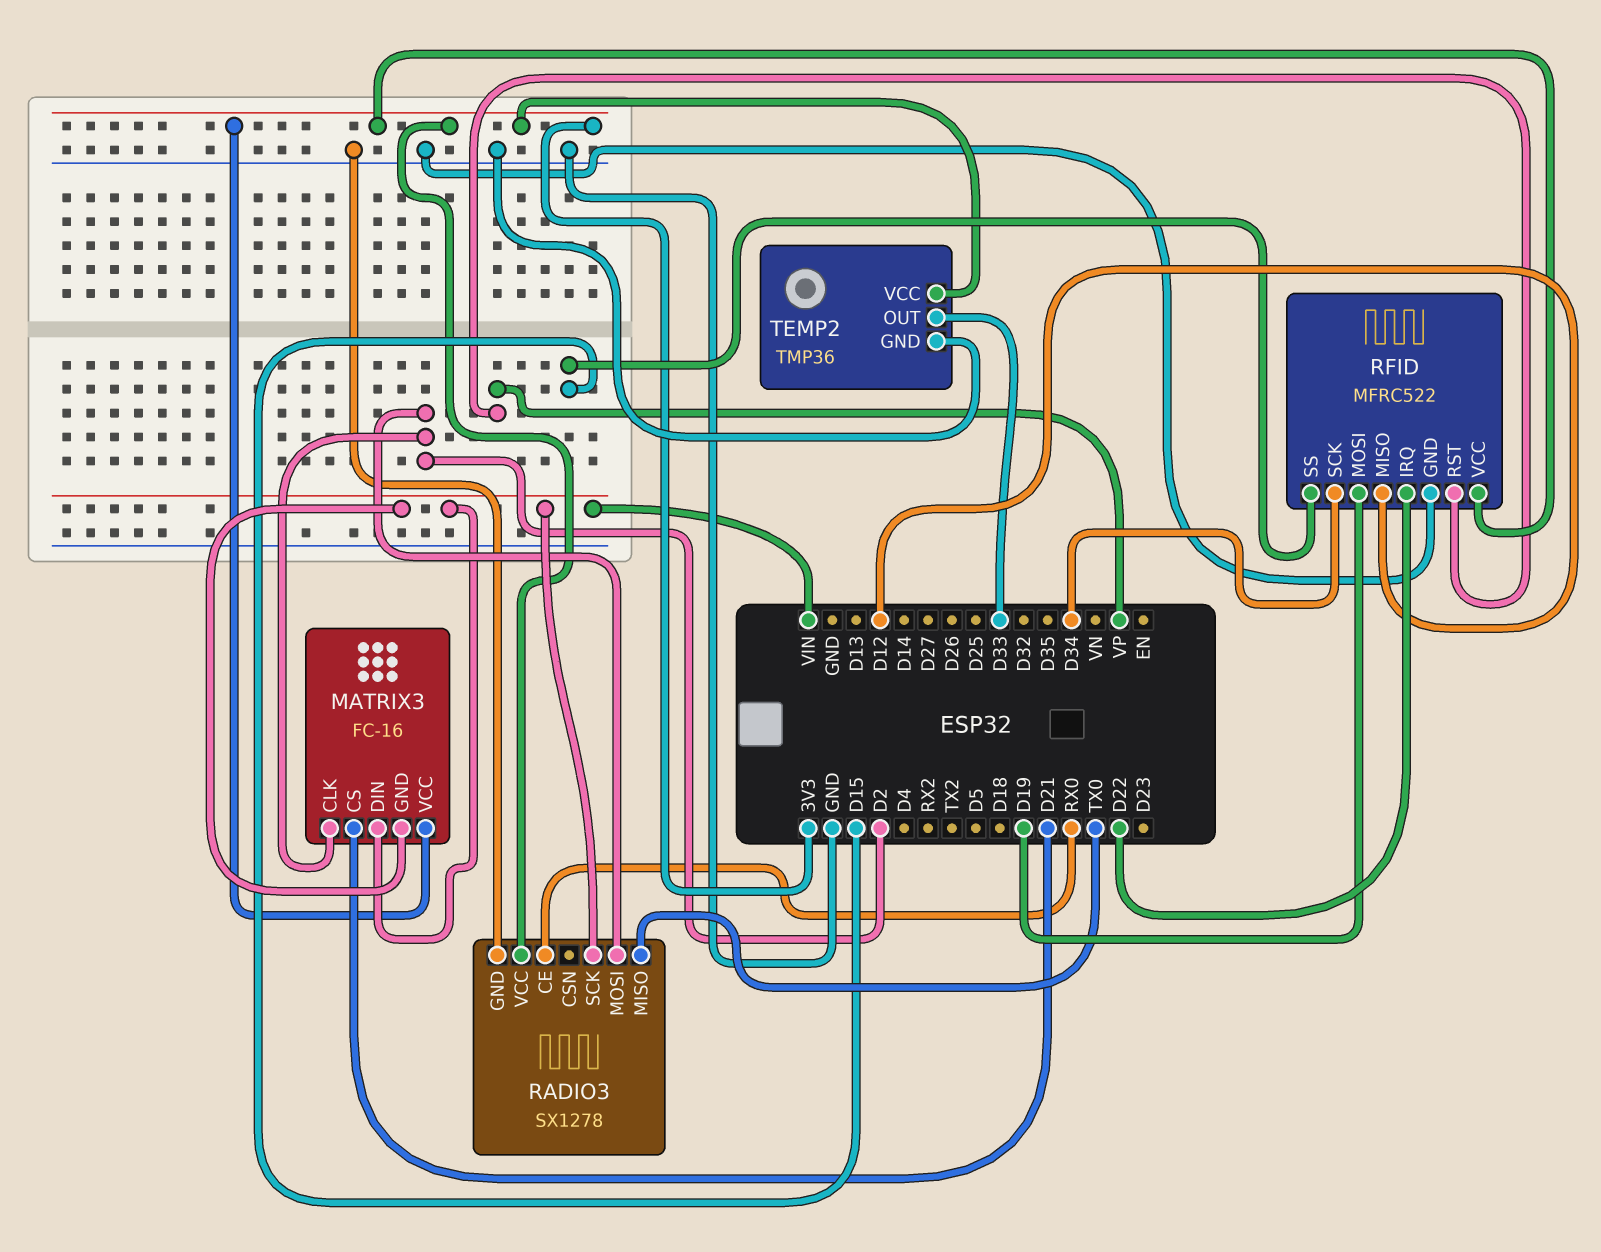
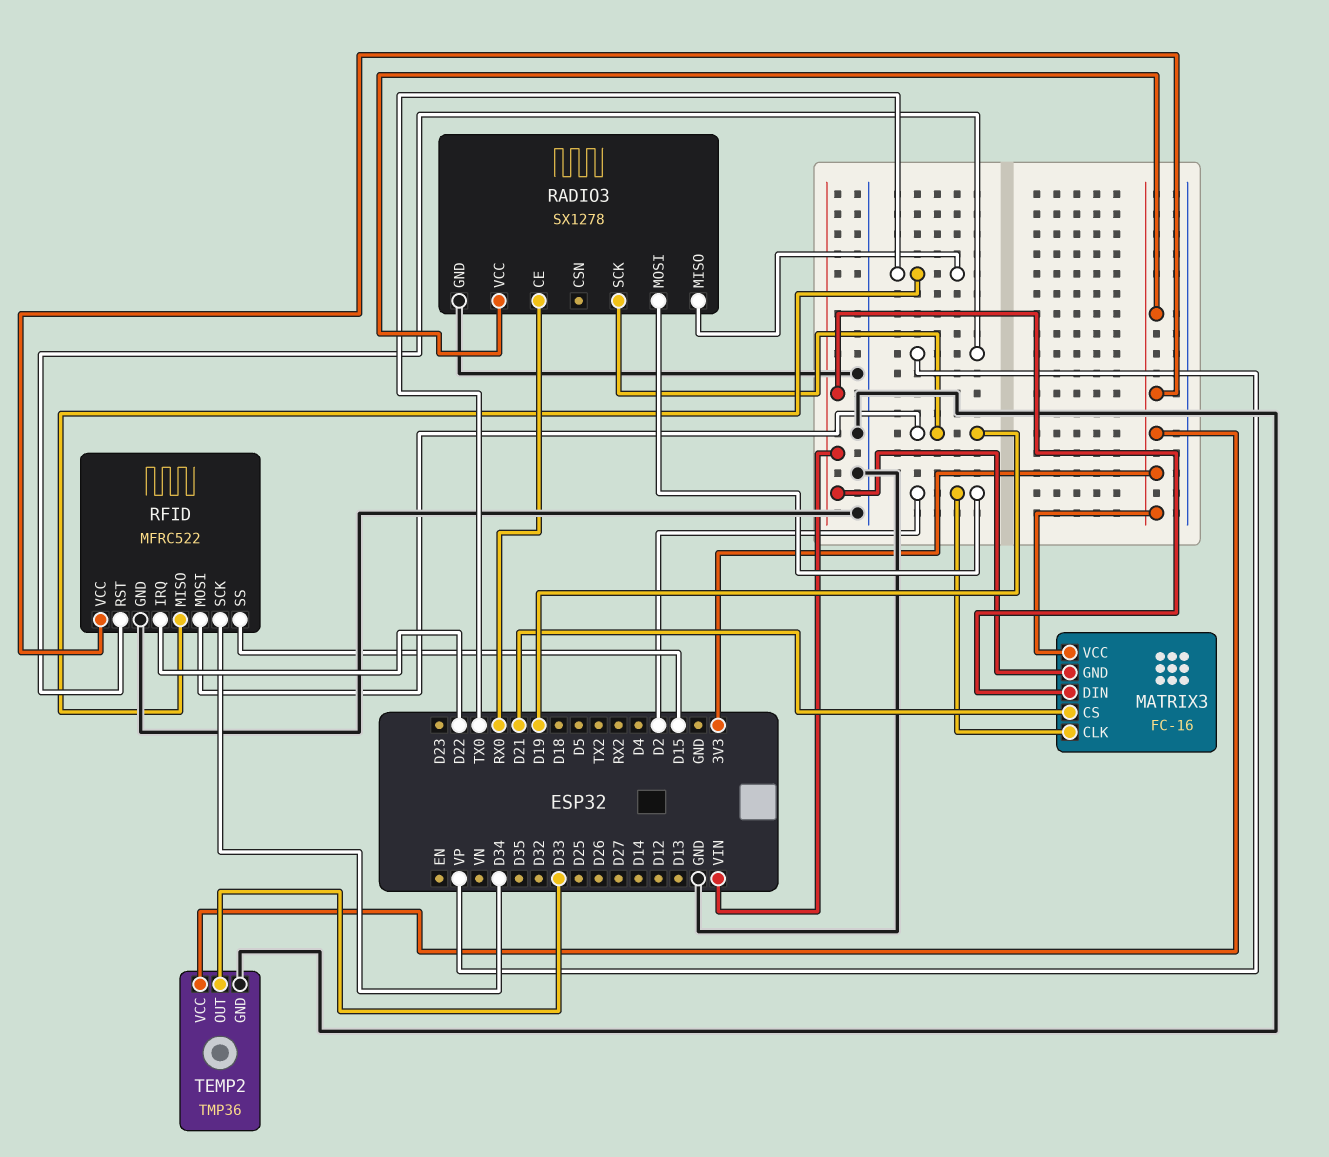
RADIO3 pin SCK: VIN -> D19
RFID pin MISO: D12 -> TX0

